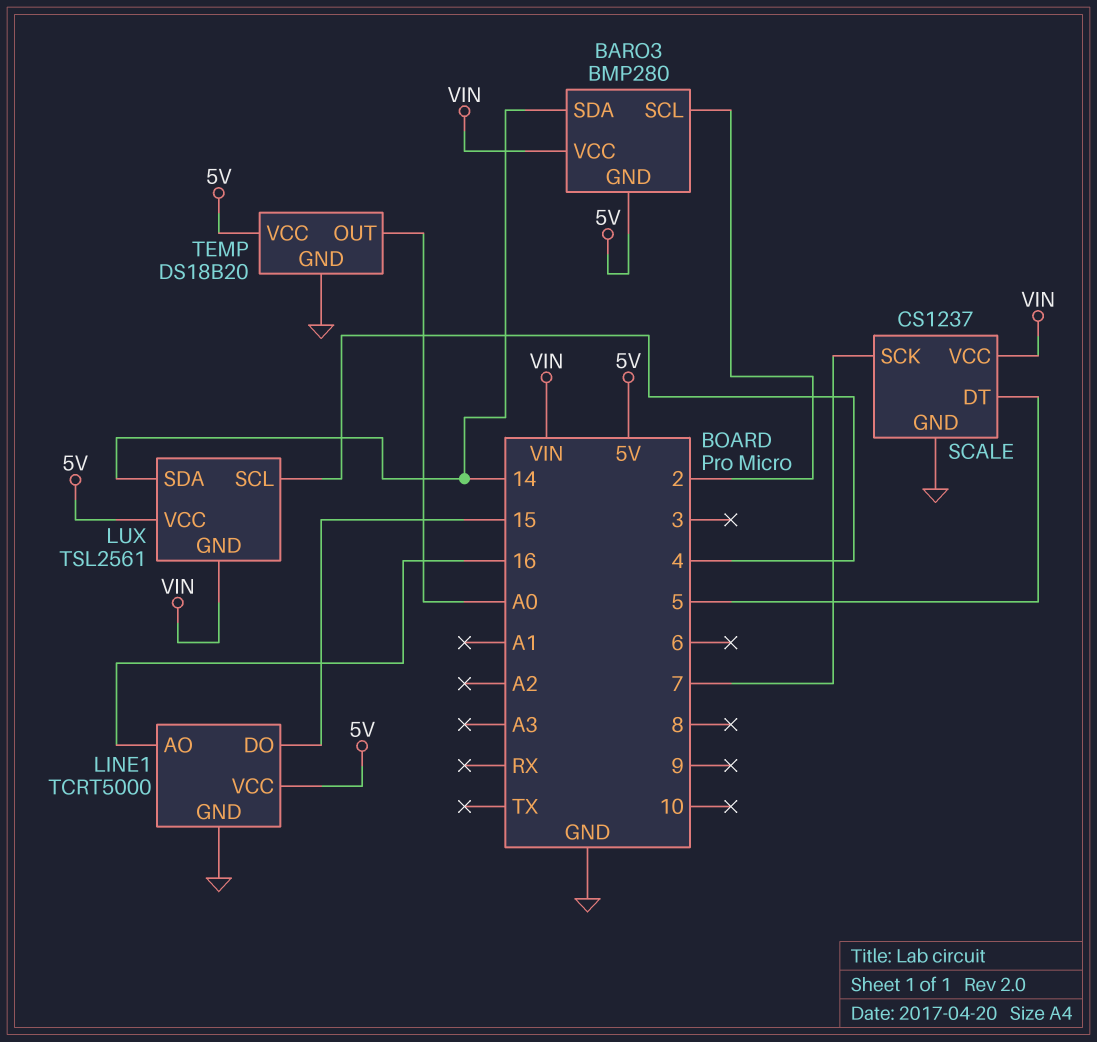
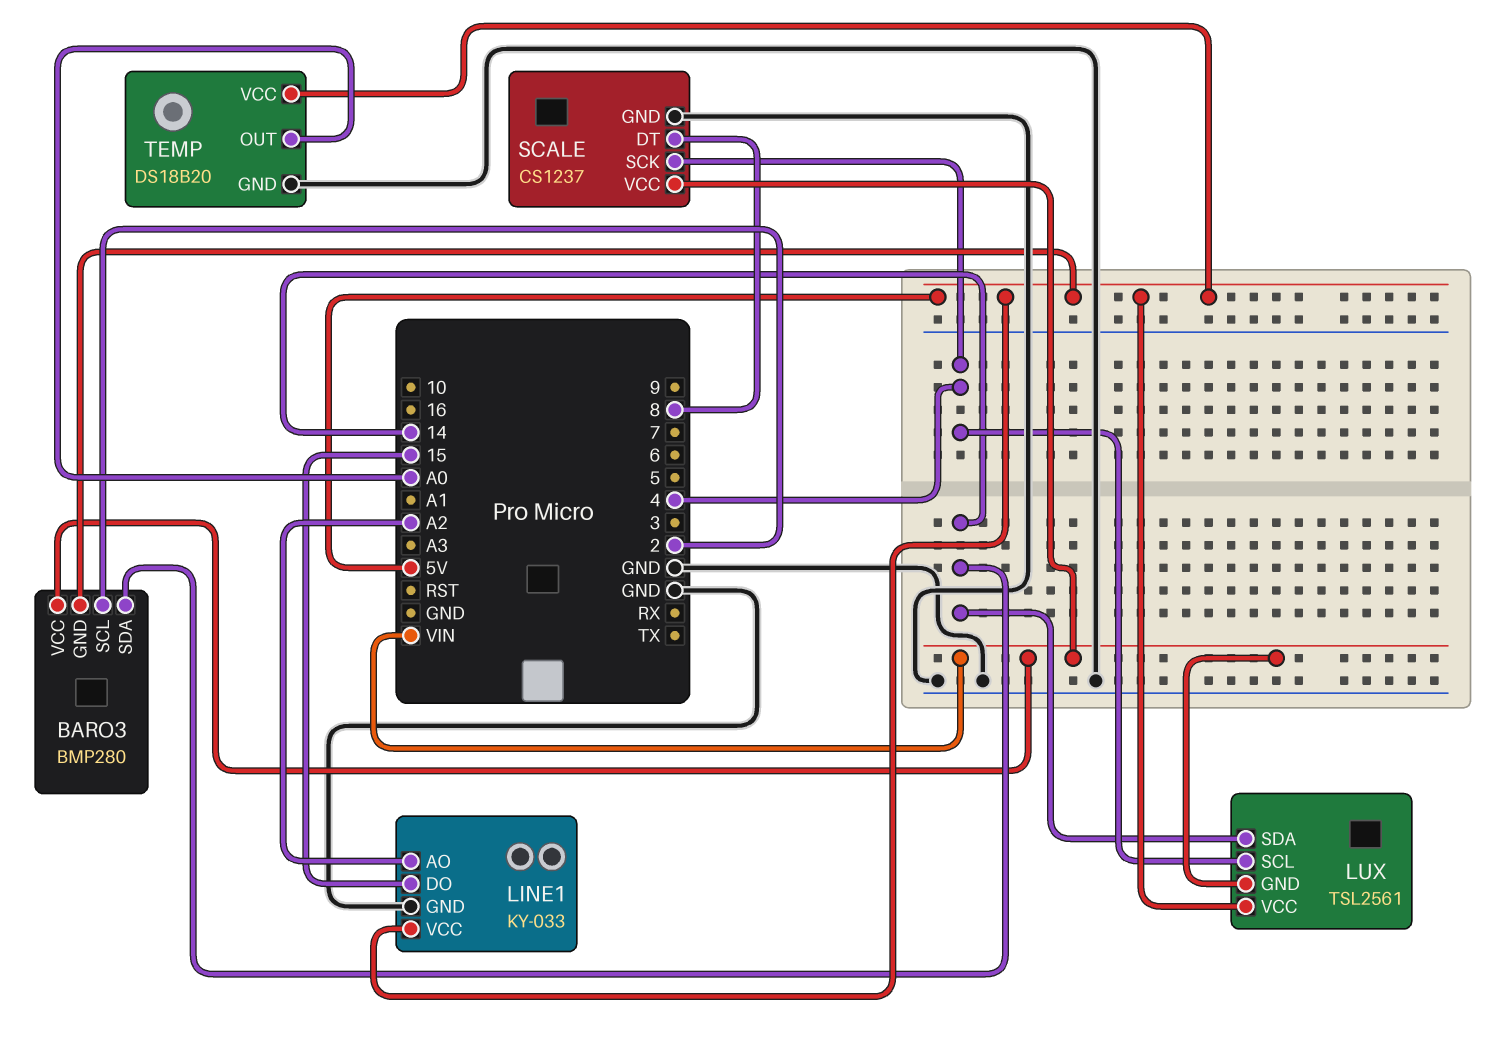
LINE1: TCRT5000 -> KY-033
LINE1 pin AO: 16 -> A2
SCALE pin DT: 5 -> 8
SCALE pin SCK: 7 -> 4

